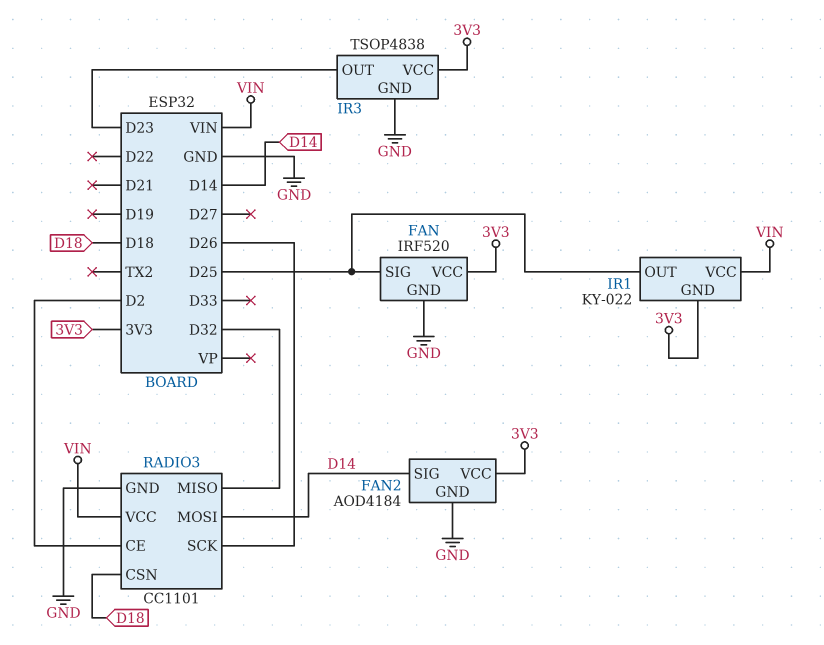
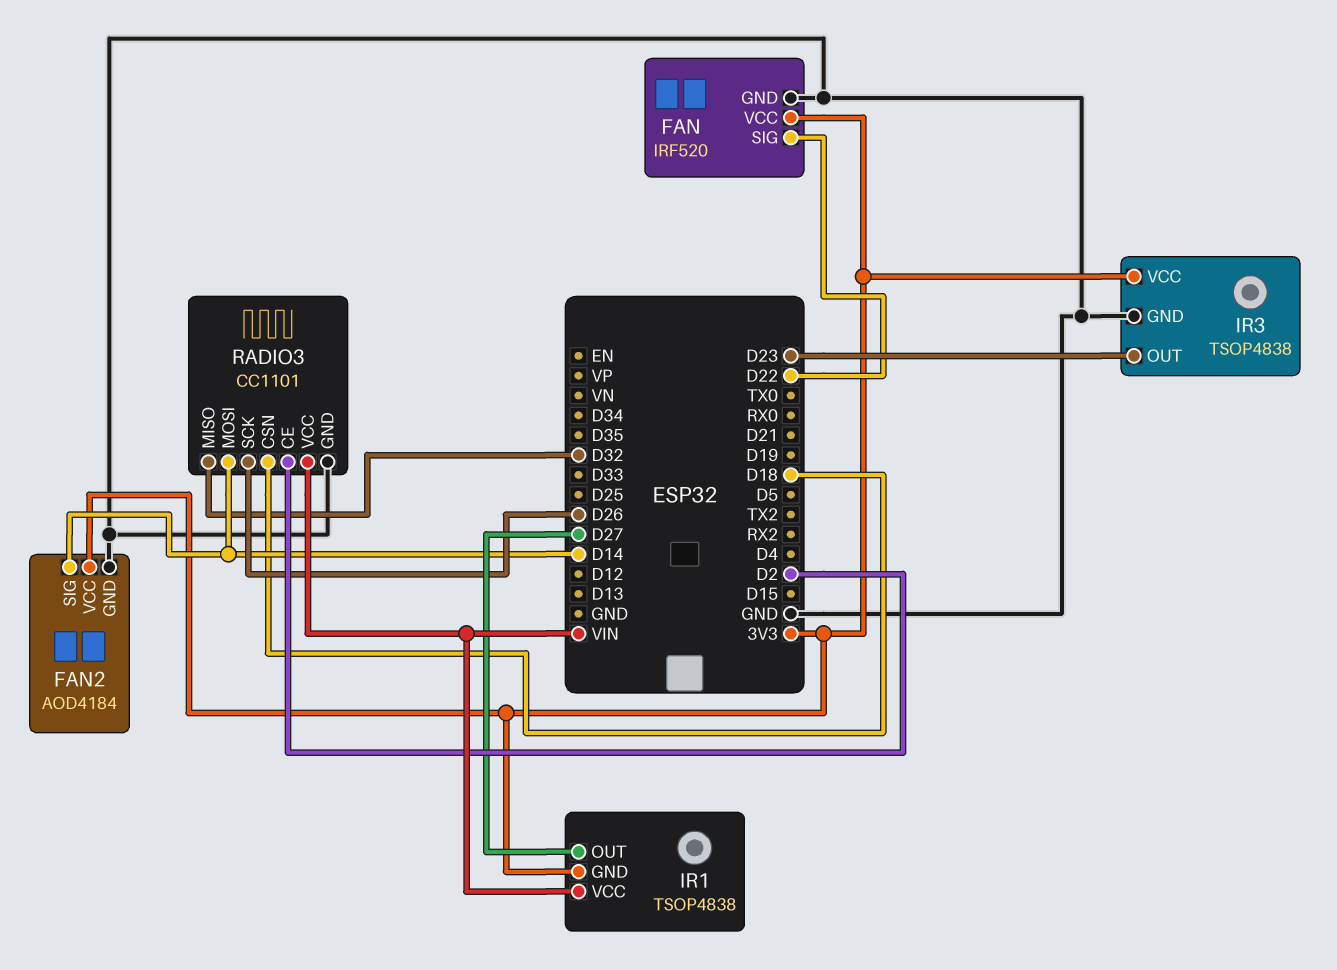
FAN pin SIG: D25 -> D22
IR1: KY-022 -> TSOP4838
IR1 pin OUT: D25 -> D27

